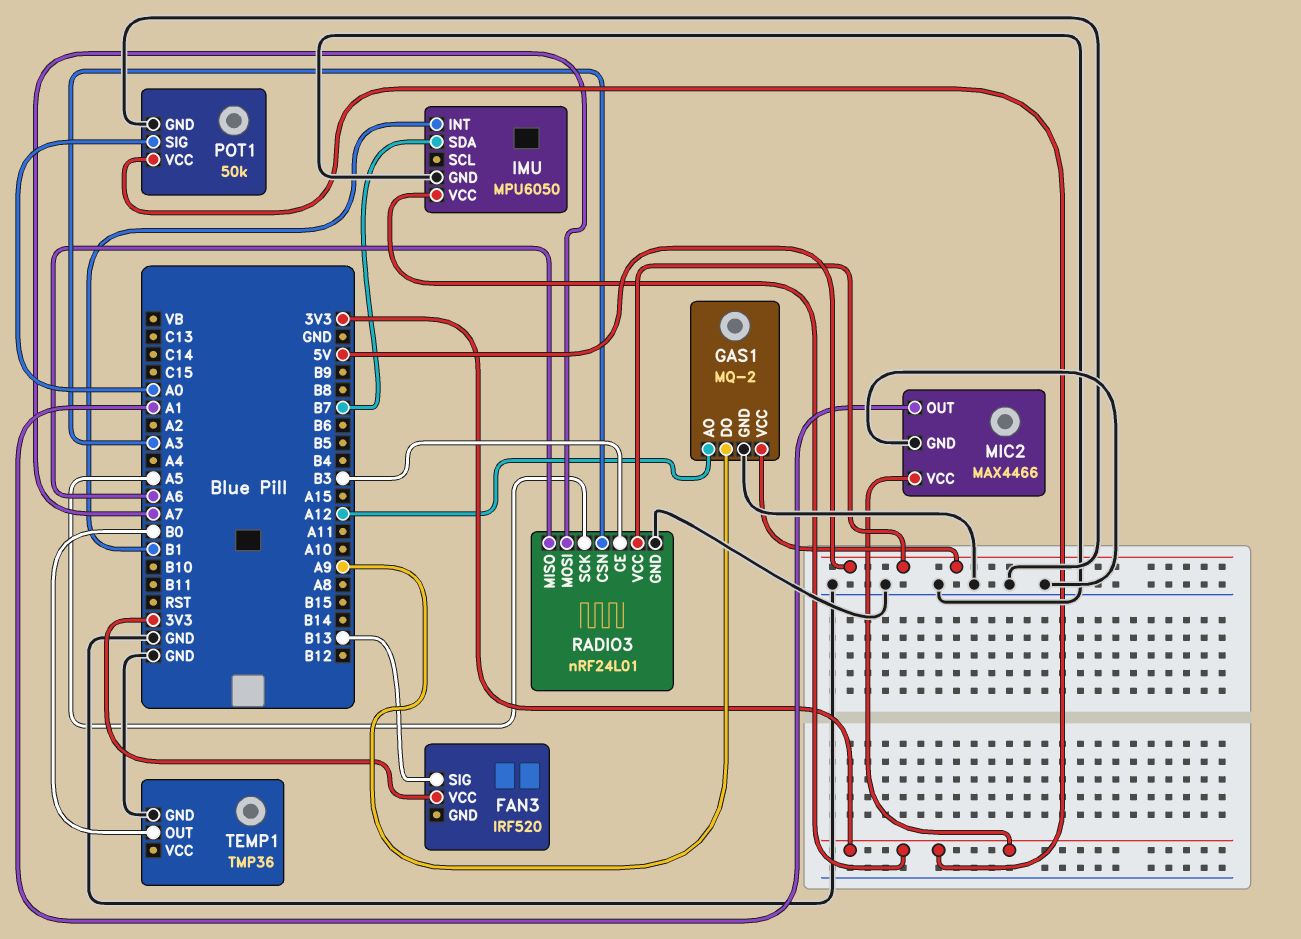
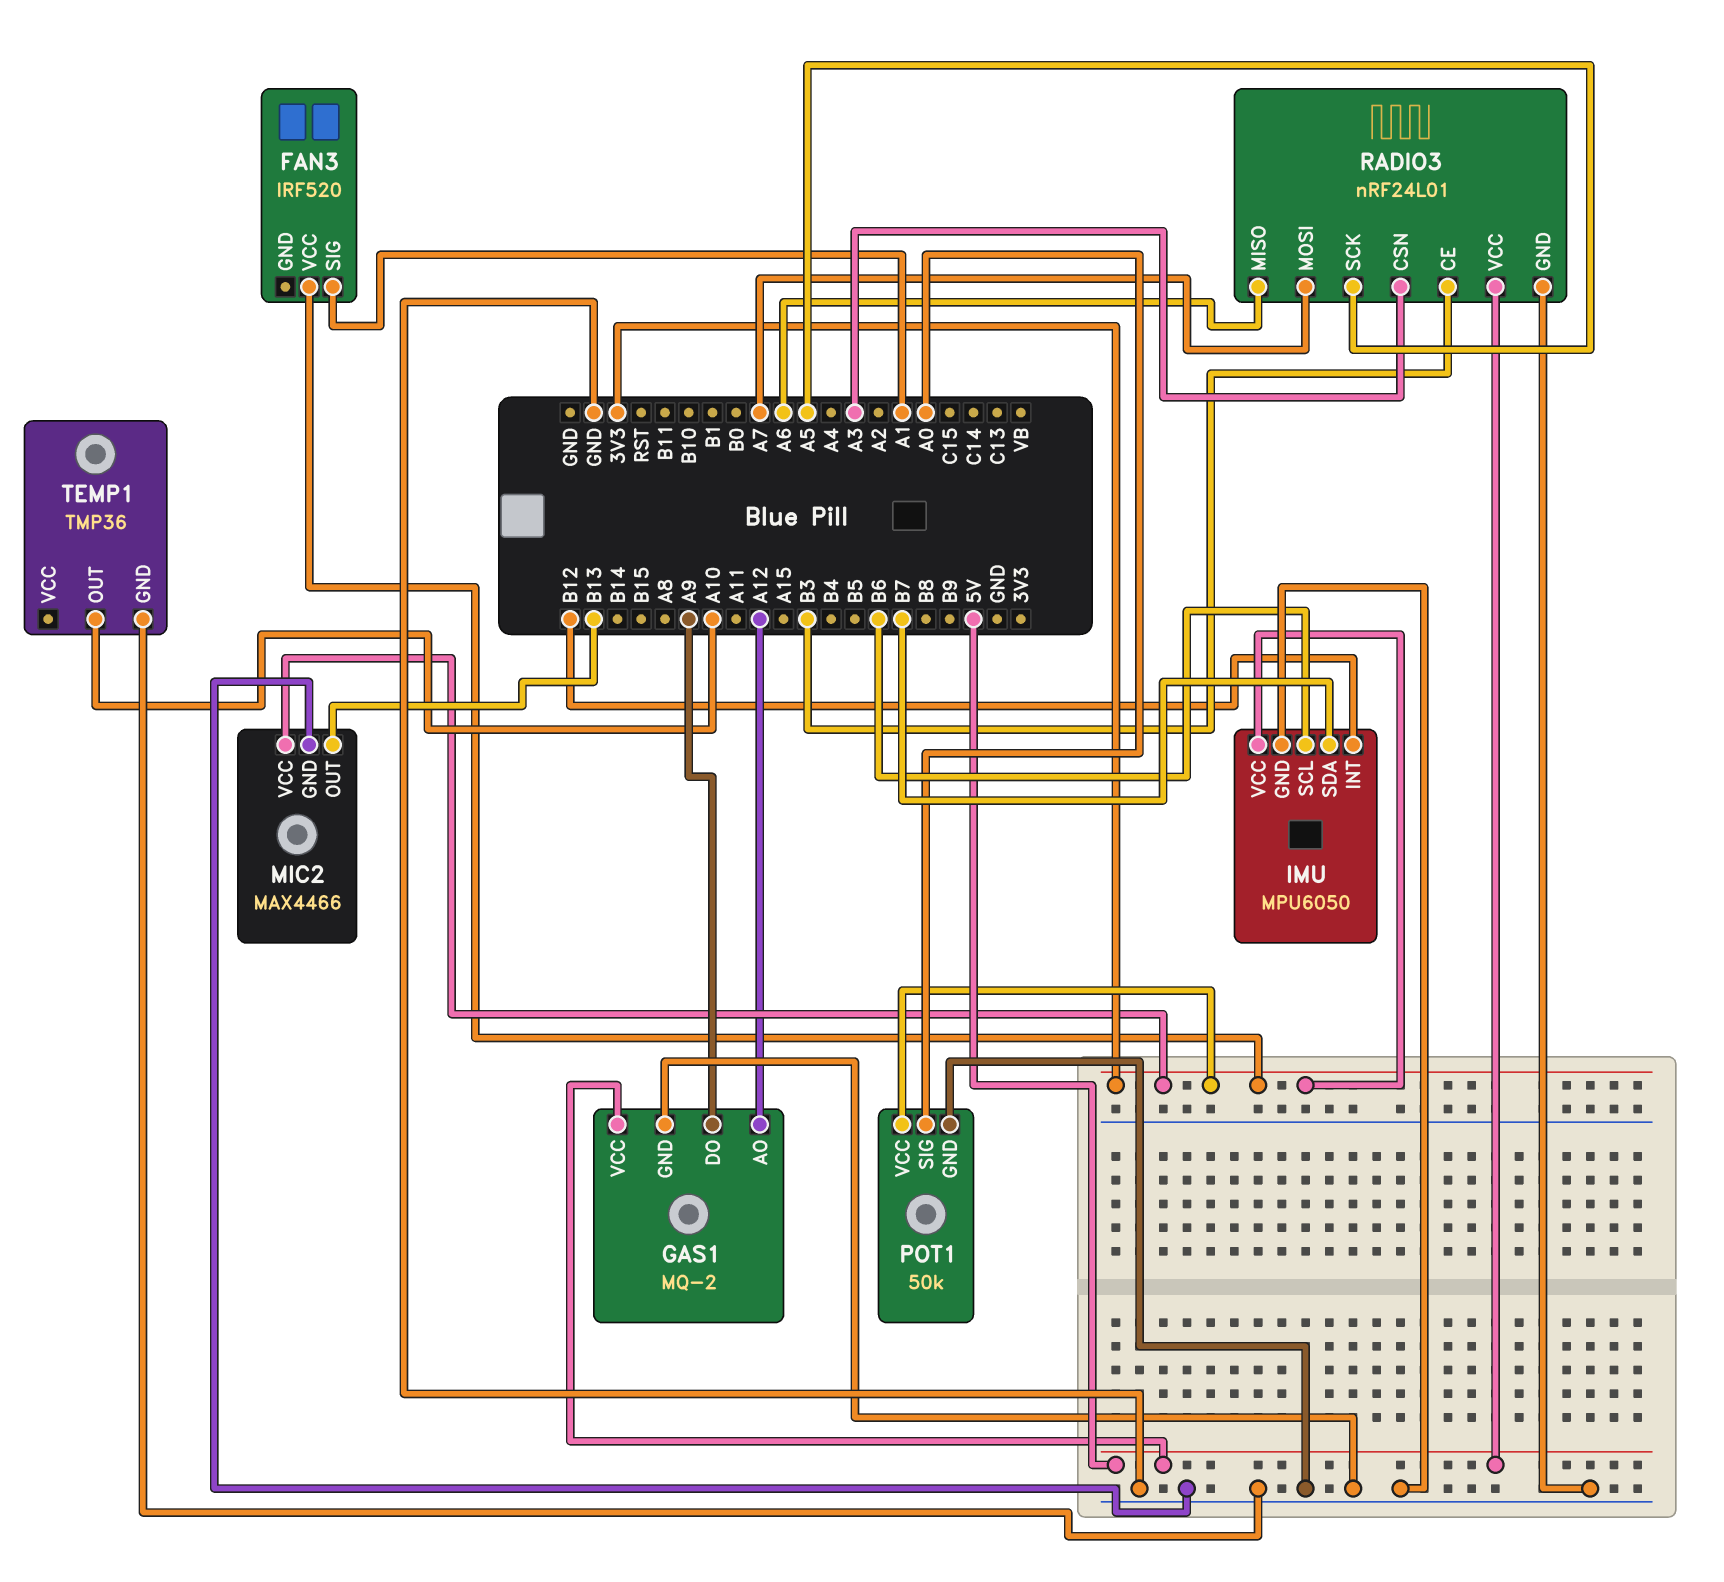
FAN3 pin SIG: B13 -> A1
IMU pin INT: B1 -> B12
IMU pin SCL: none -> B6
MIC2 pin OUT: A1 -> B13
TEMP1 pin OUT: B0 -> A10

